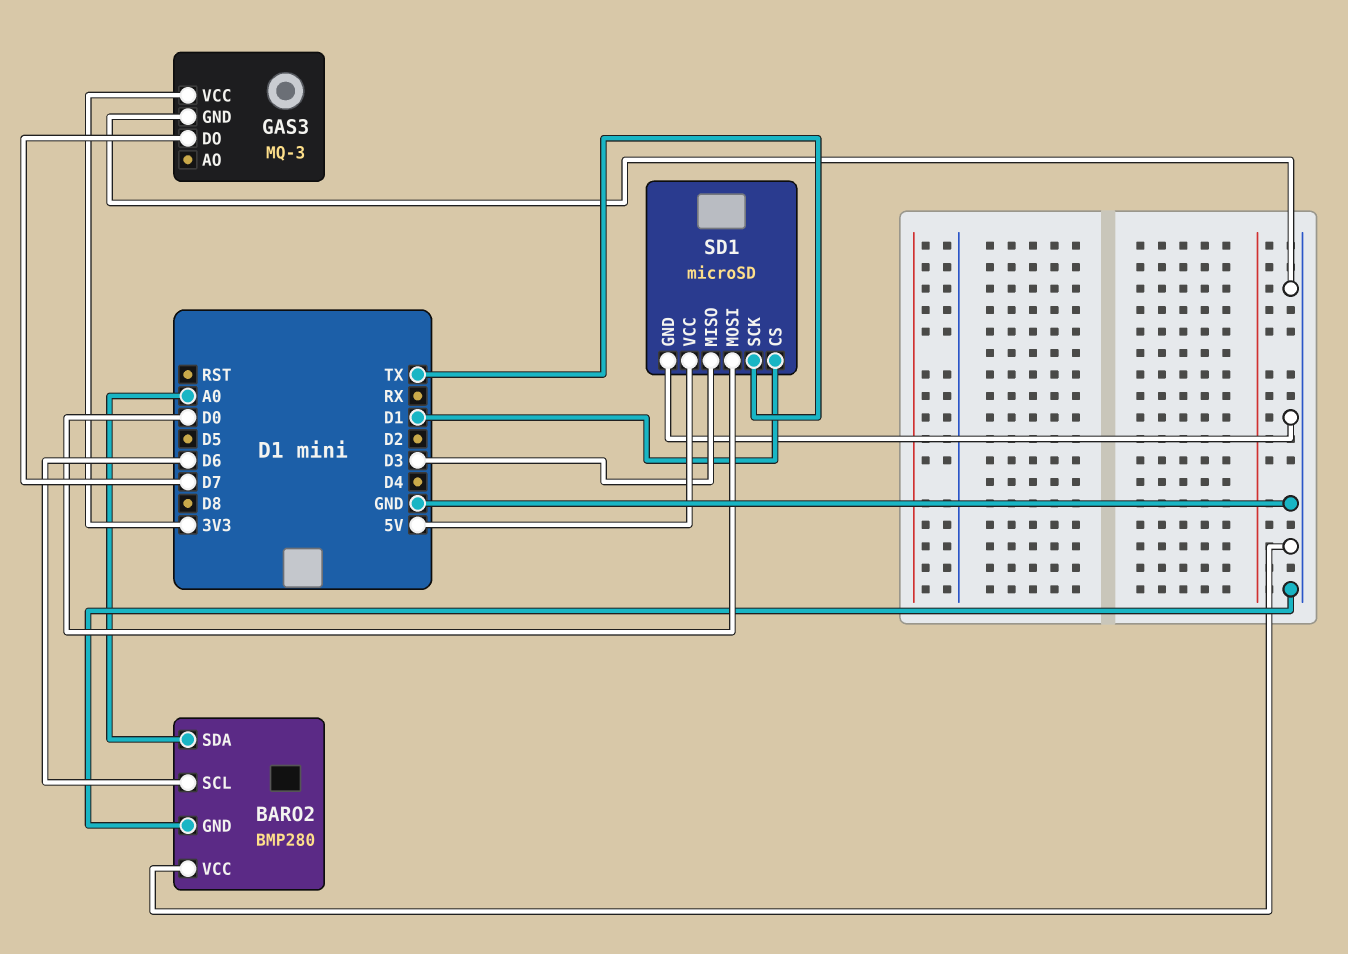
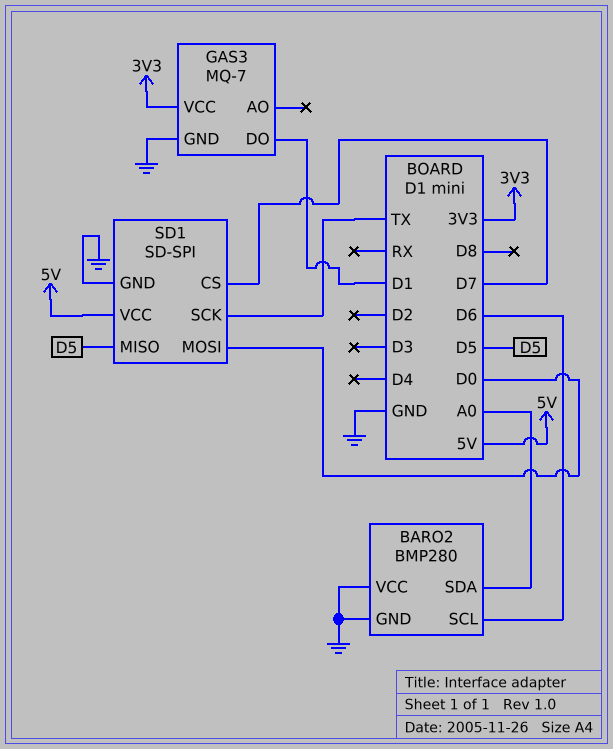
GAS3: MQ-3 -> MQ-7
GAS3 pin DO: D7 -> D1
SD1: microSD -> SD-SPI
SD1 pin CS: D1 -> D7
SD1 pin MISO: D3 -> D5

